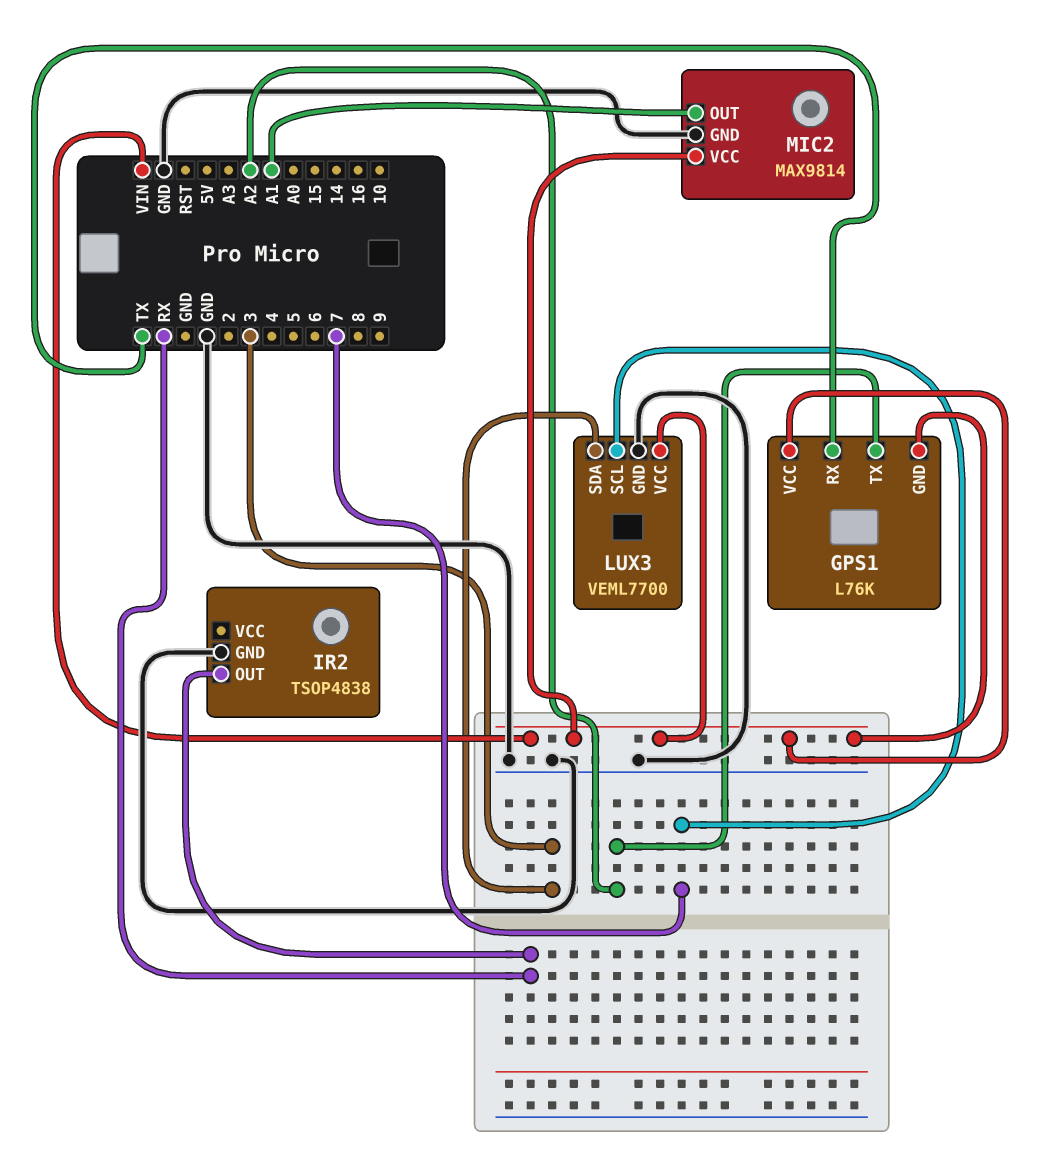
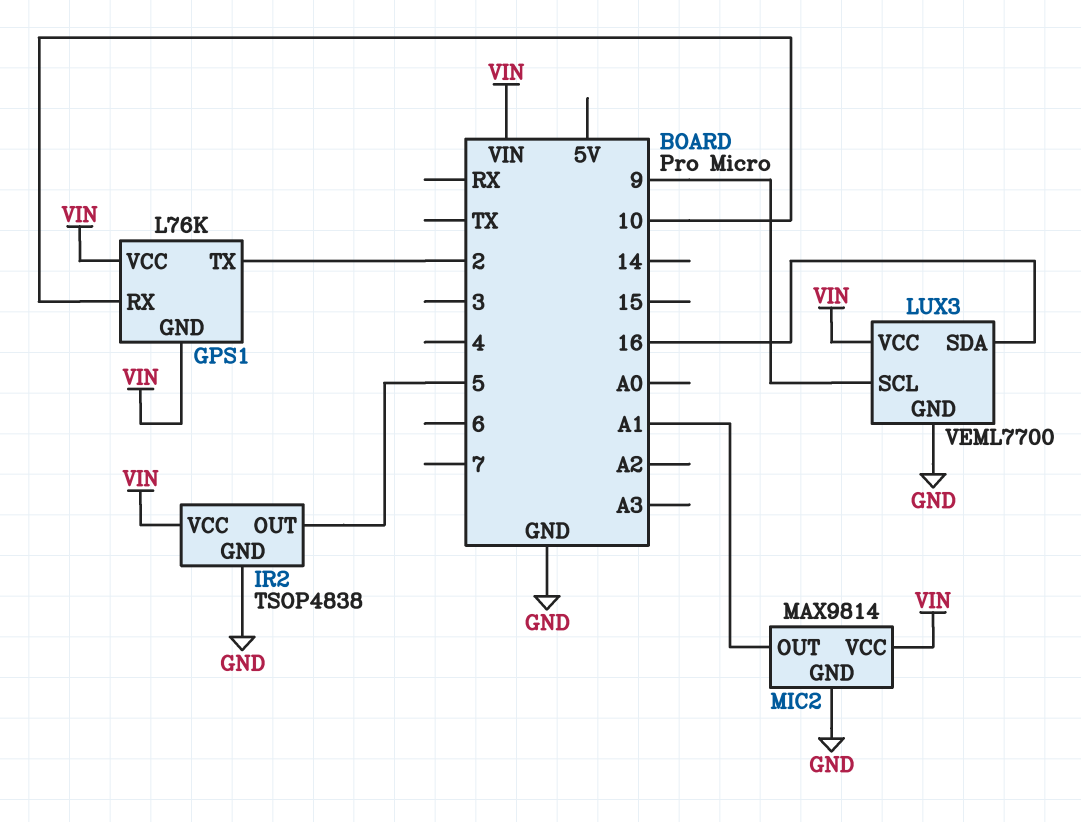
GPS1 pin RX: TX -> 10
GPS1 pin TX: A2 -> 2
IR2 pin OUT: RX -> 5
IR2 pin VCC: none -> VIN
LUX3 pin SCL: 7 -> 9
LUX3 pin SDA: 3 -> 16

